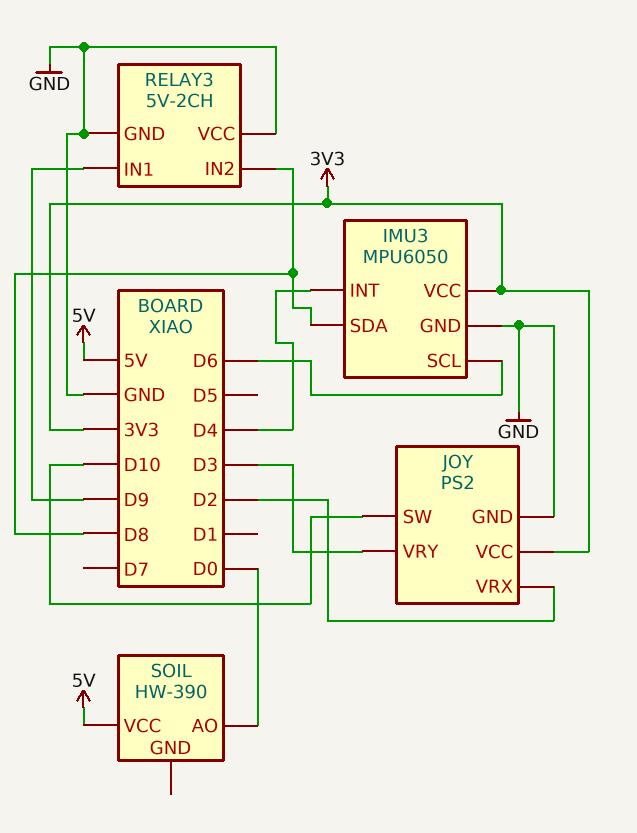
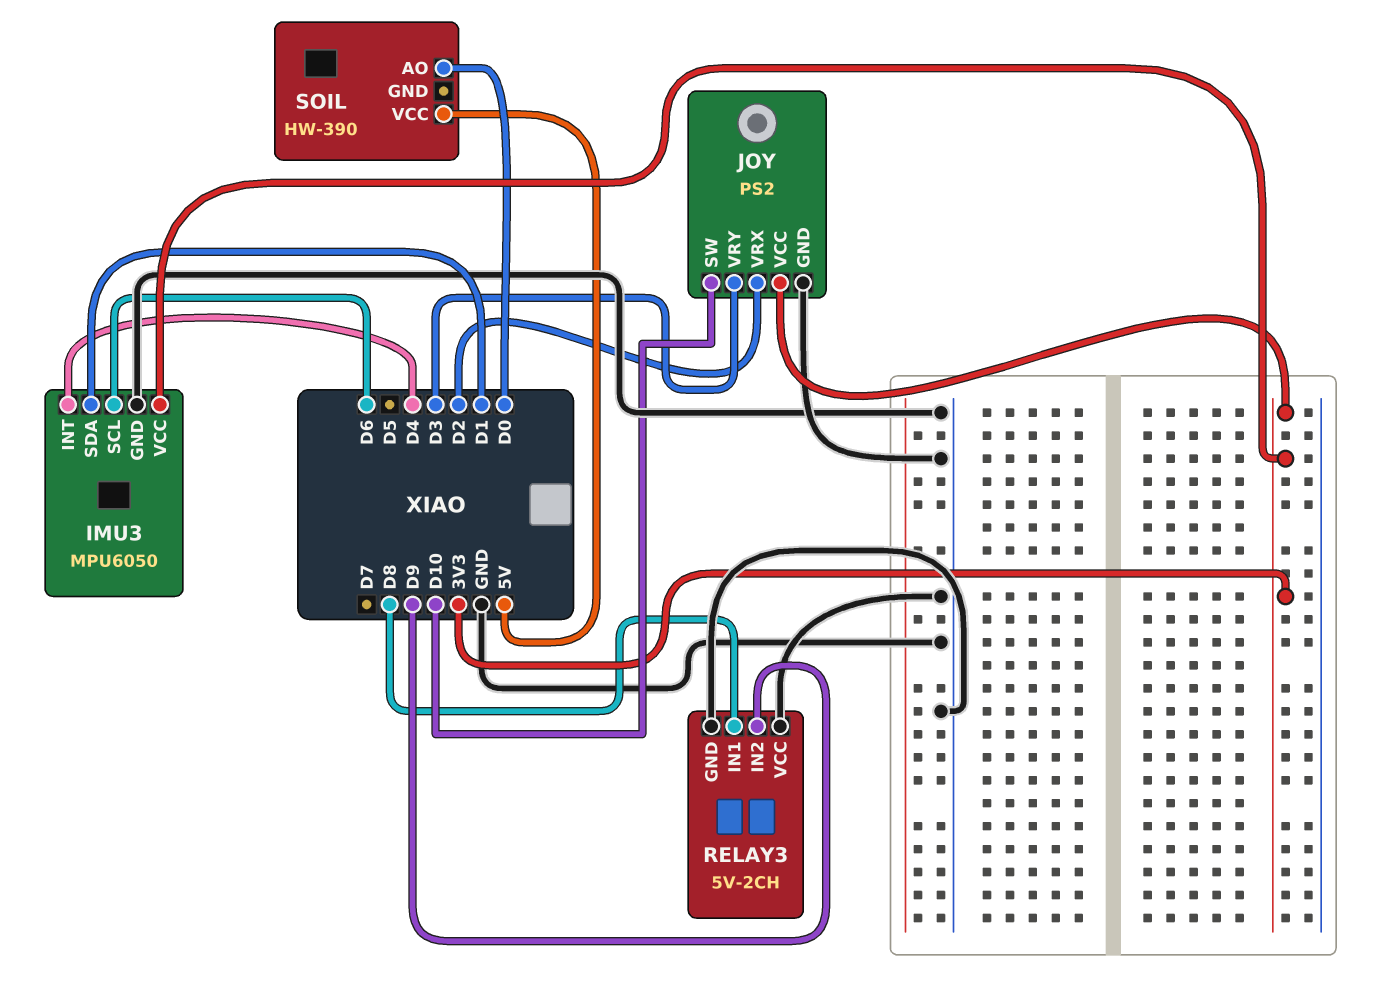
IMU3 pin SDA: D8 -> D1
RELAY3 pin IN1: D9 -> D8
RELAY3 pin IN2: D8 -> D9

